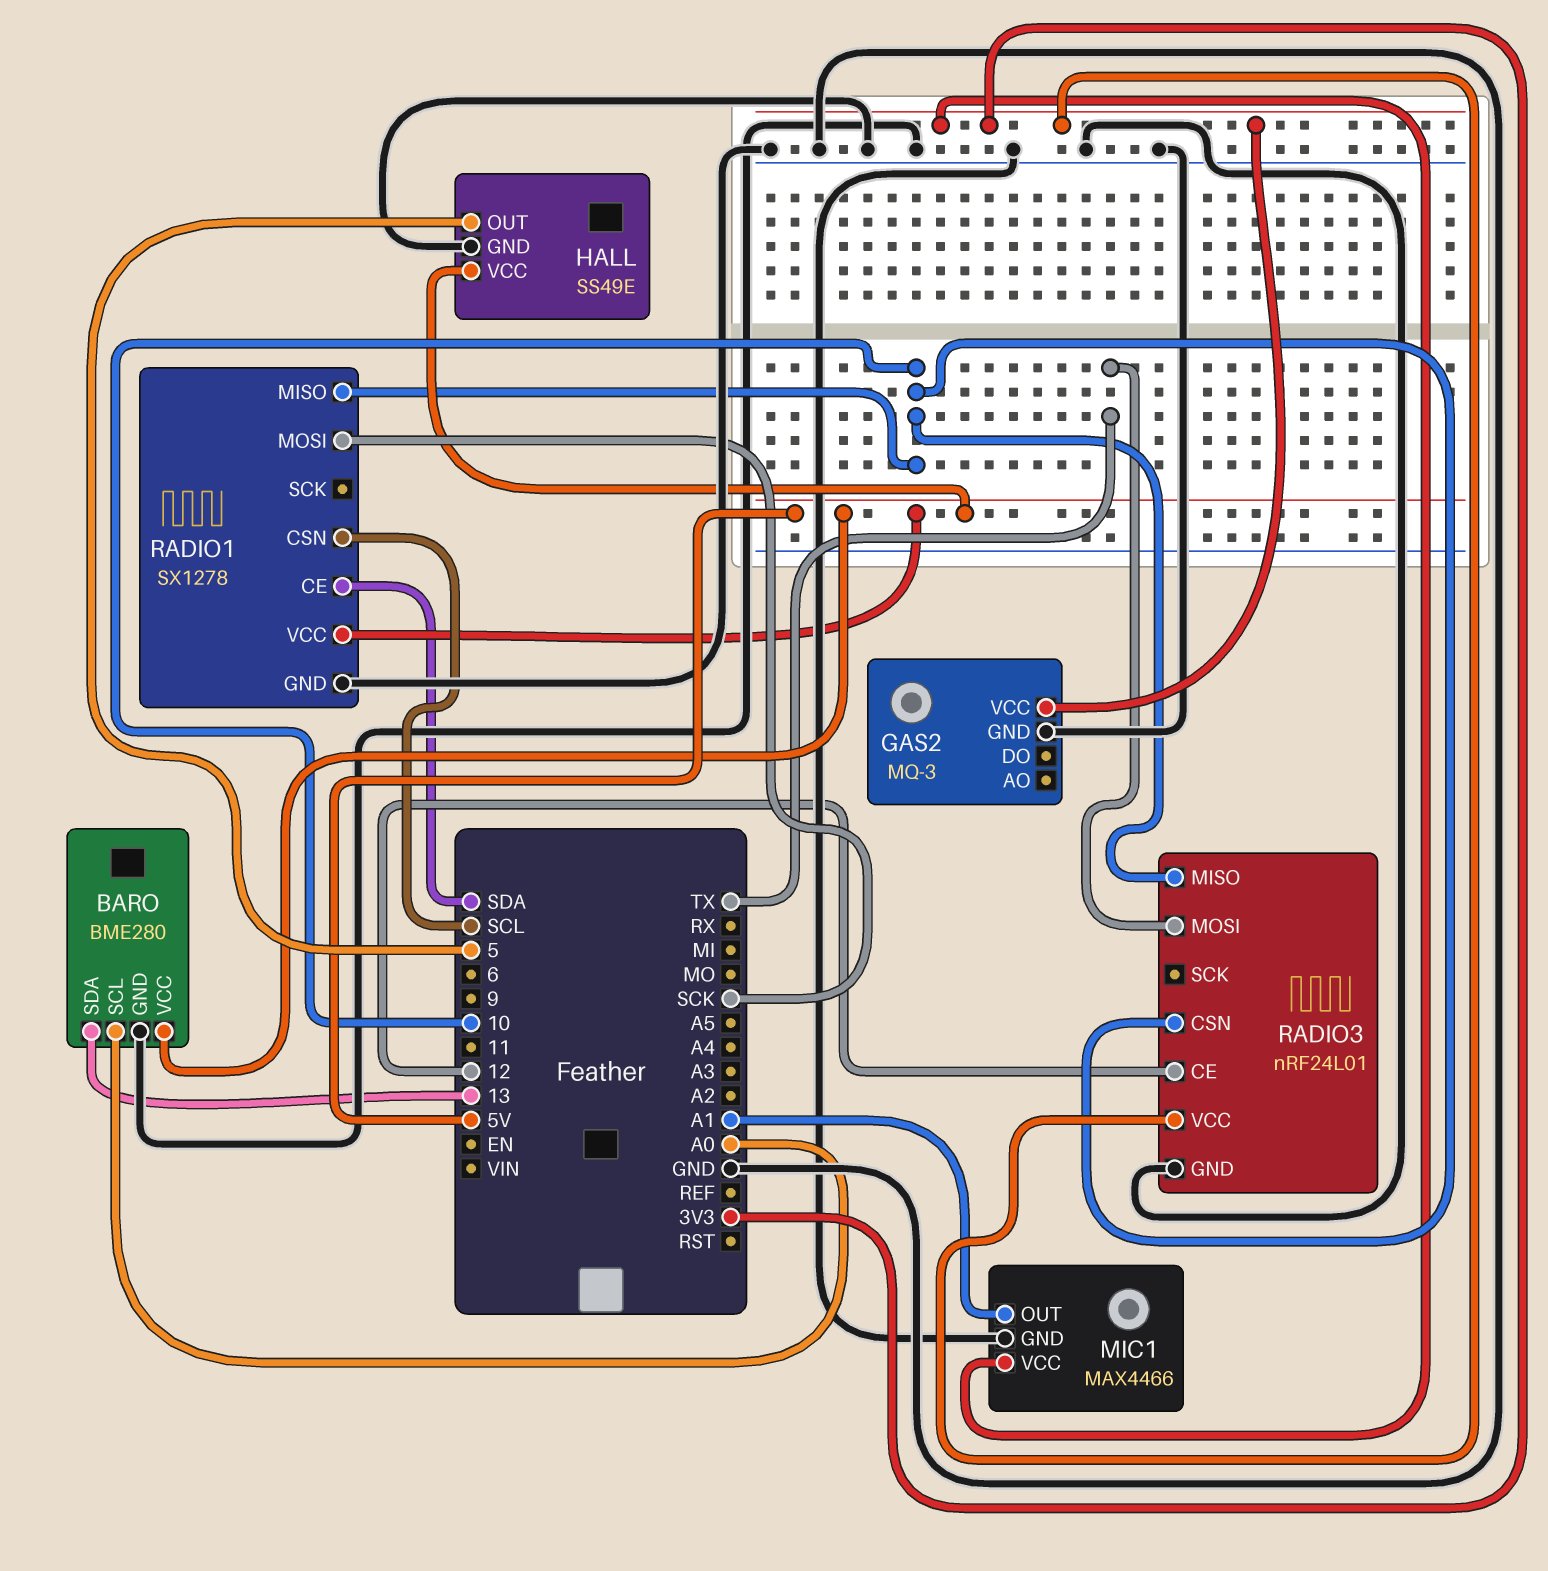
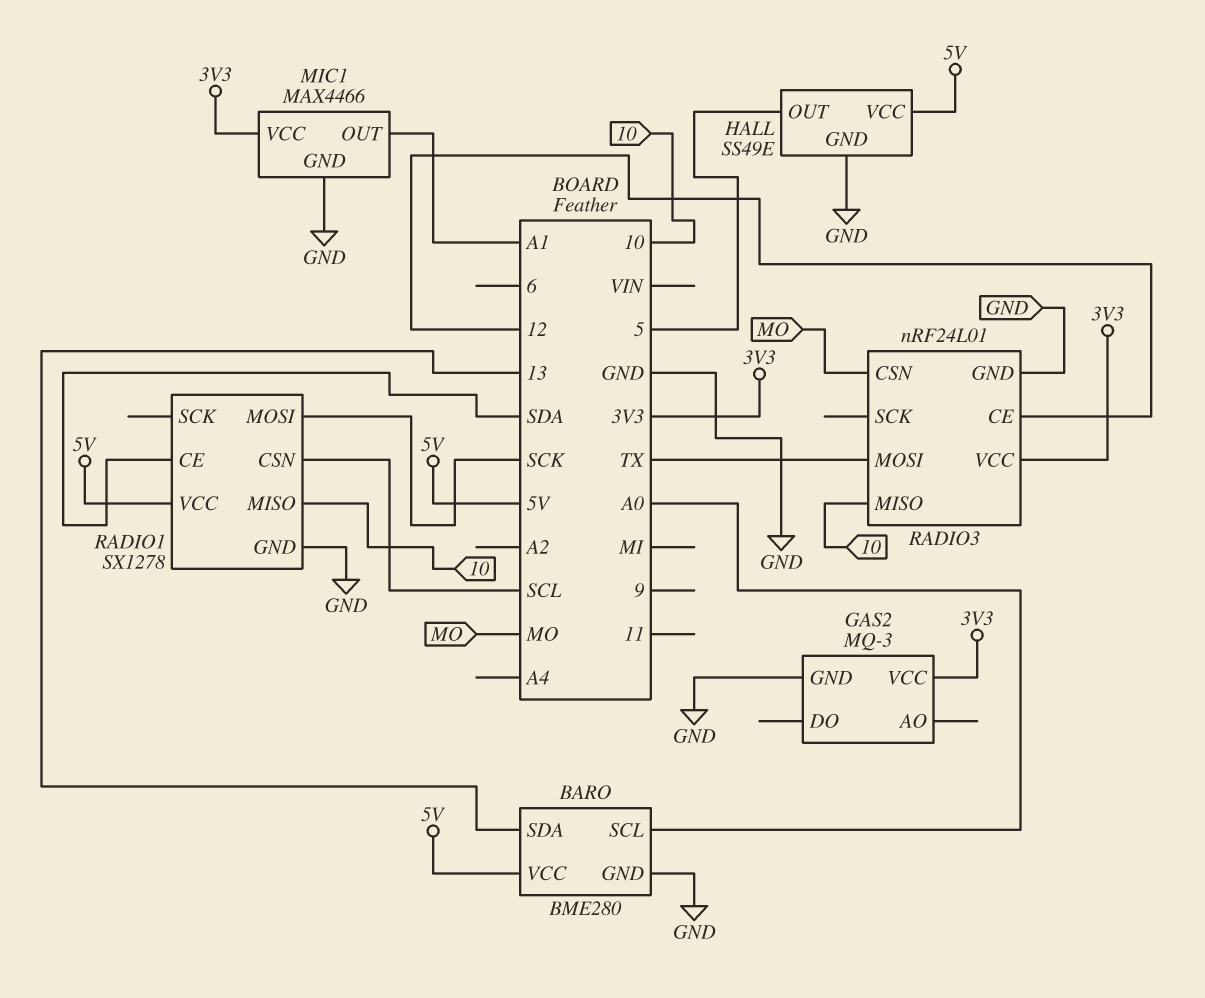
RADIO3 pin CSN: 10 -> MO

